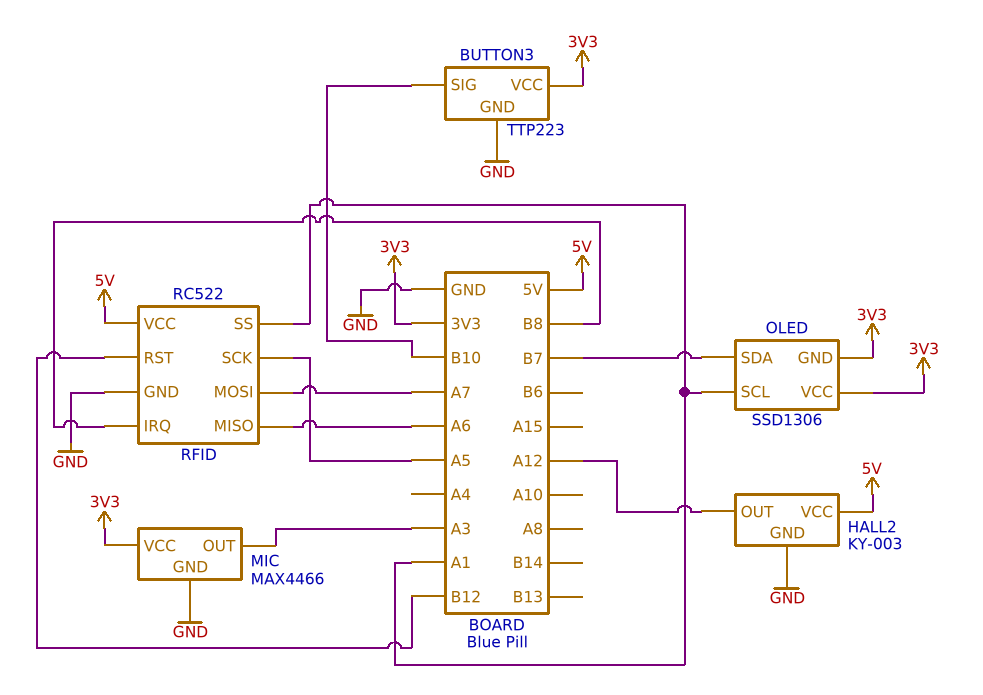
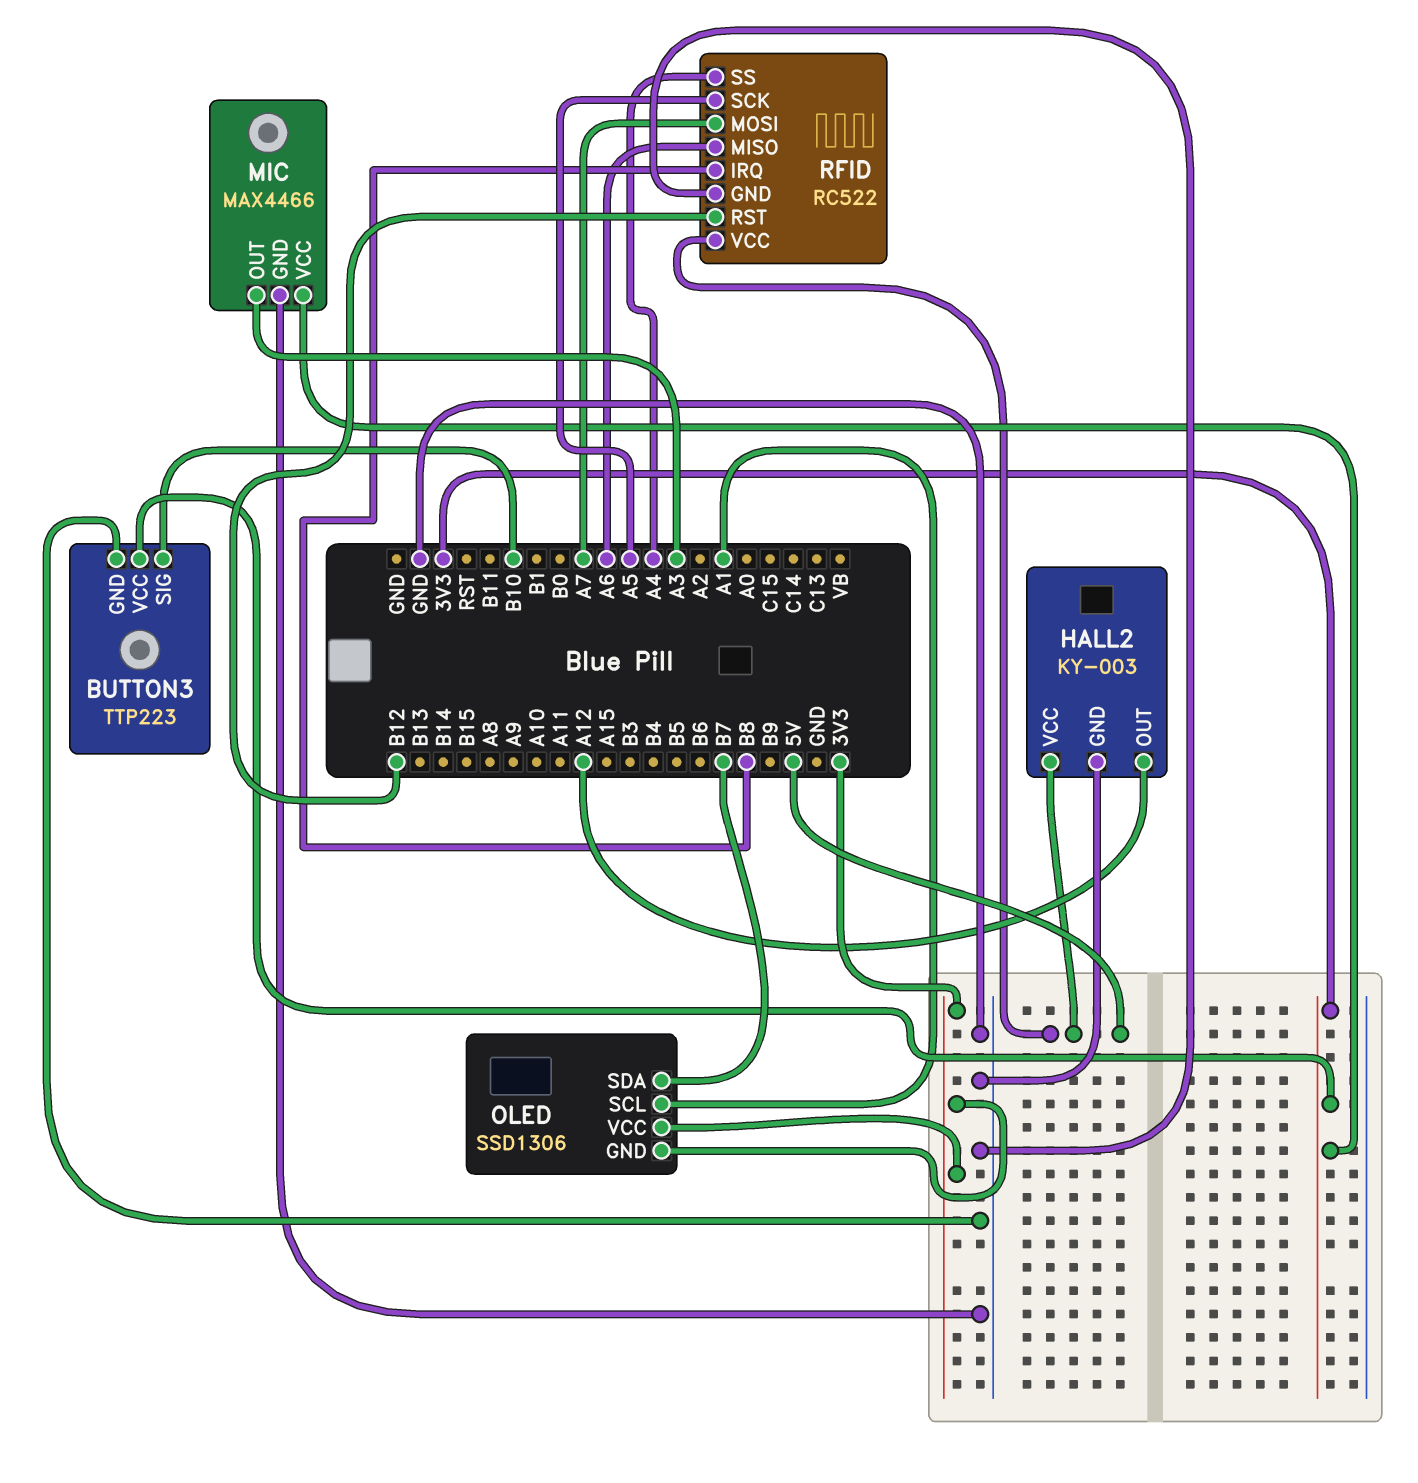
RFID pin SS: A1 -> A4

